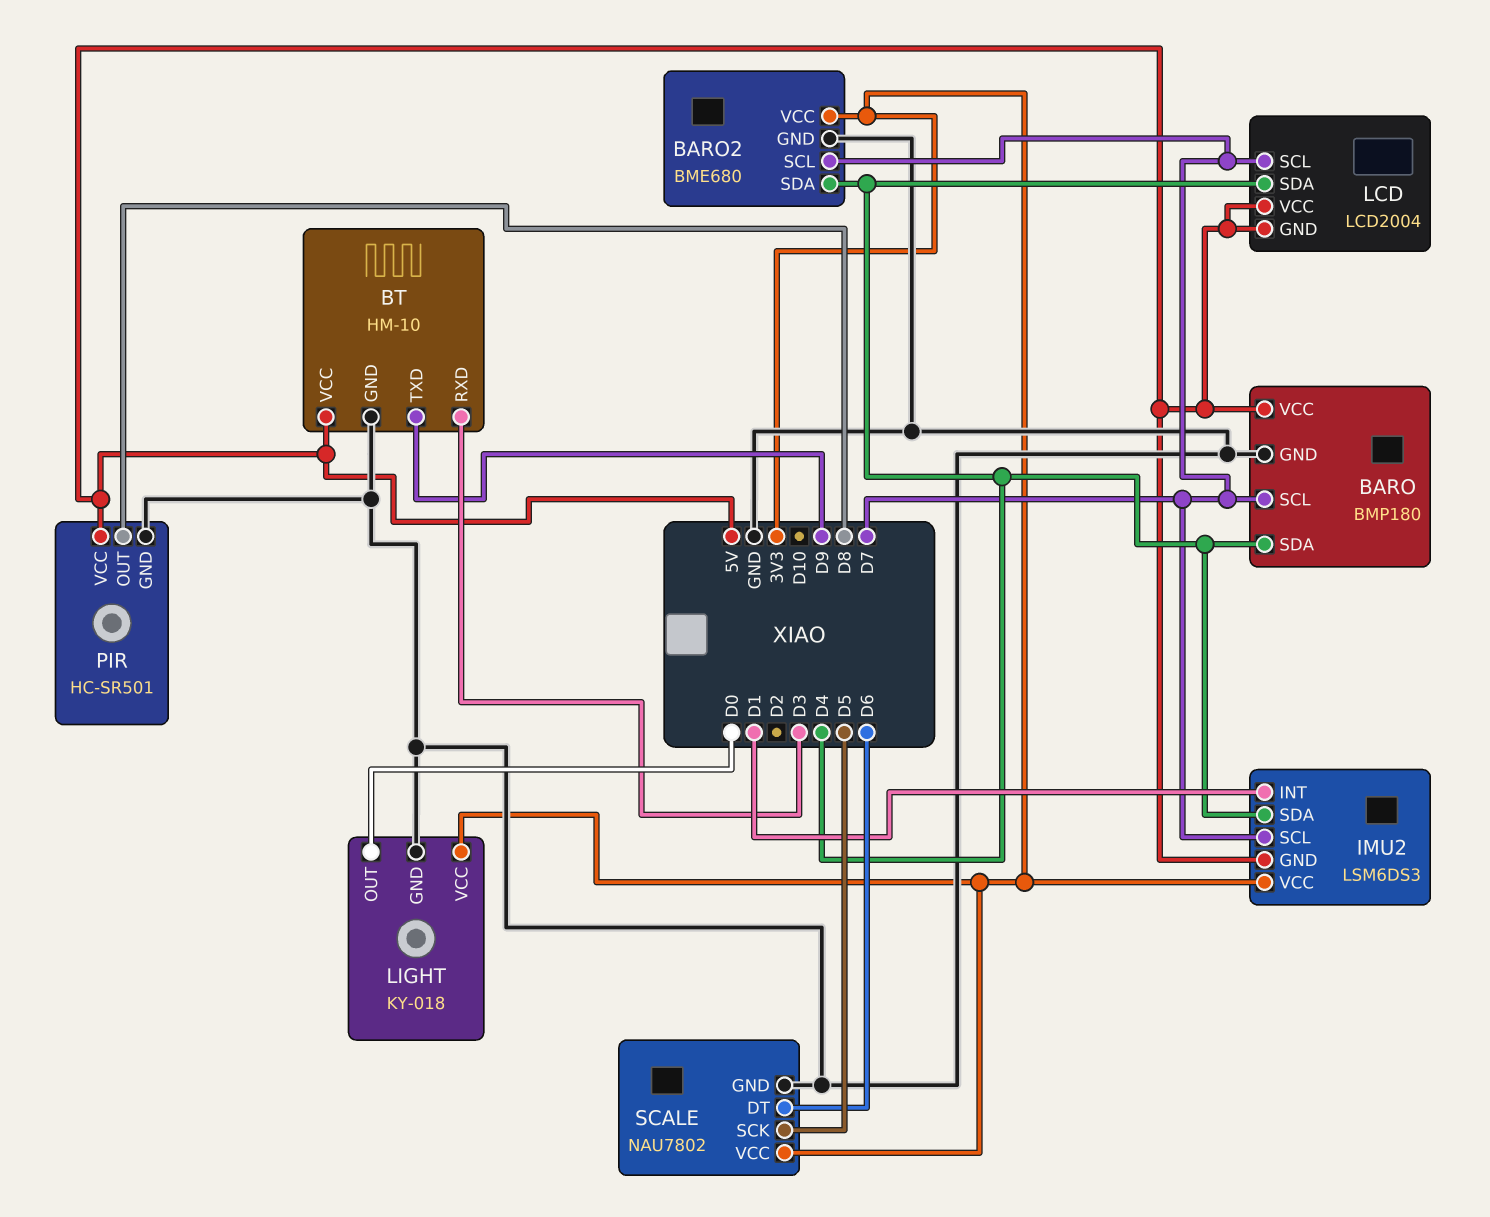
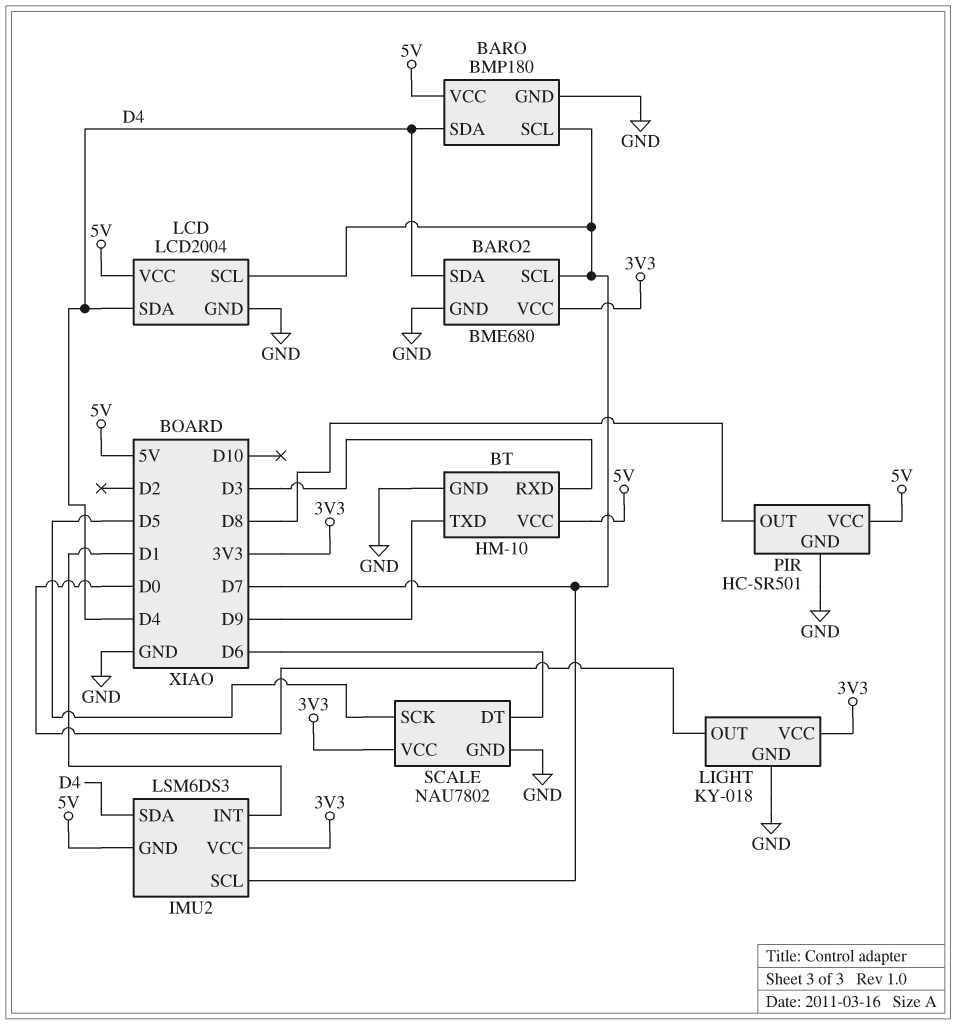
LCD pin GND: 5V -> GND

